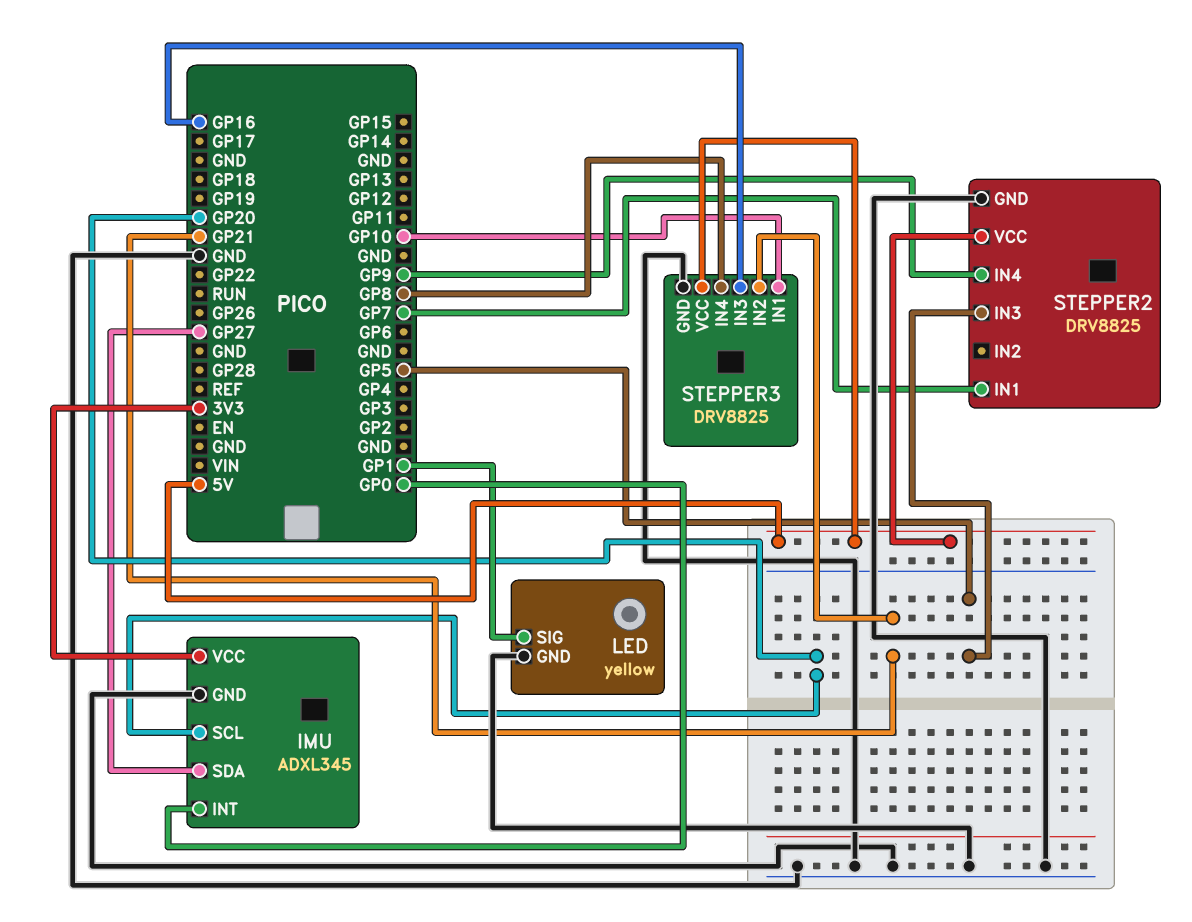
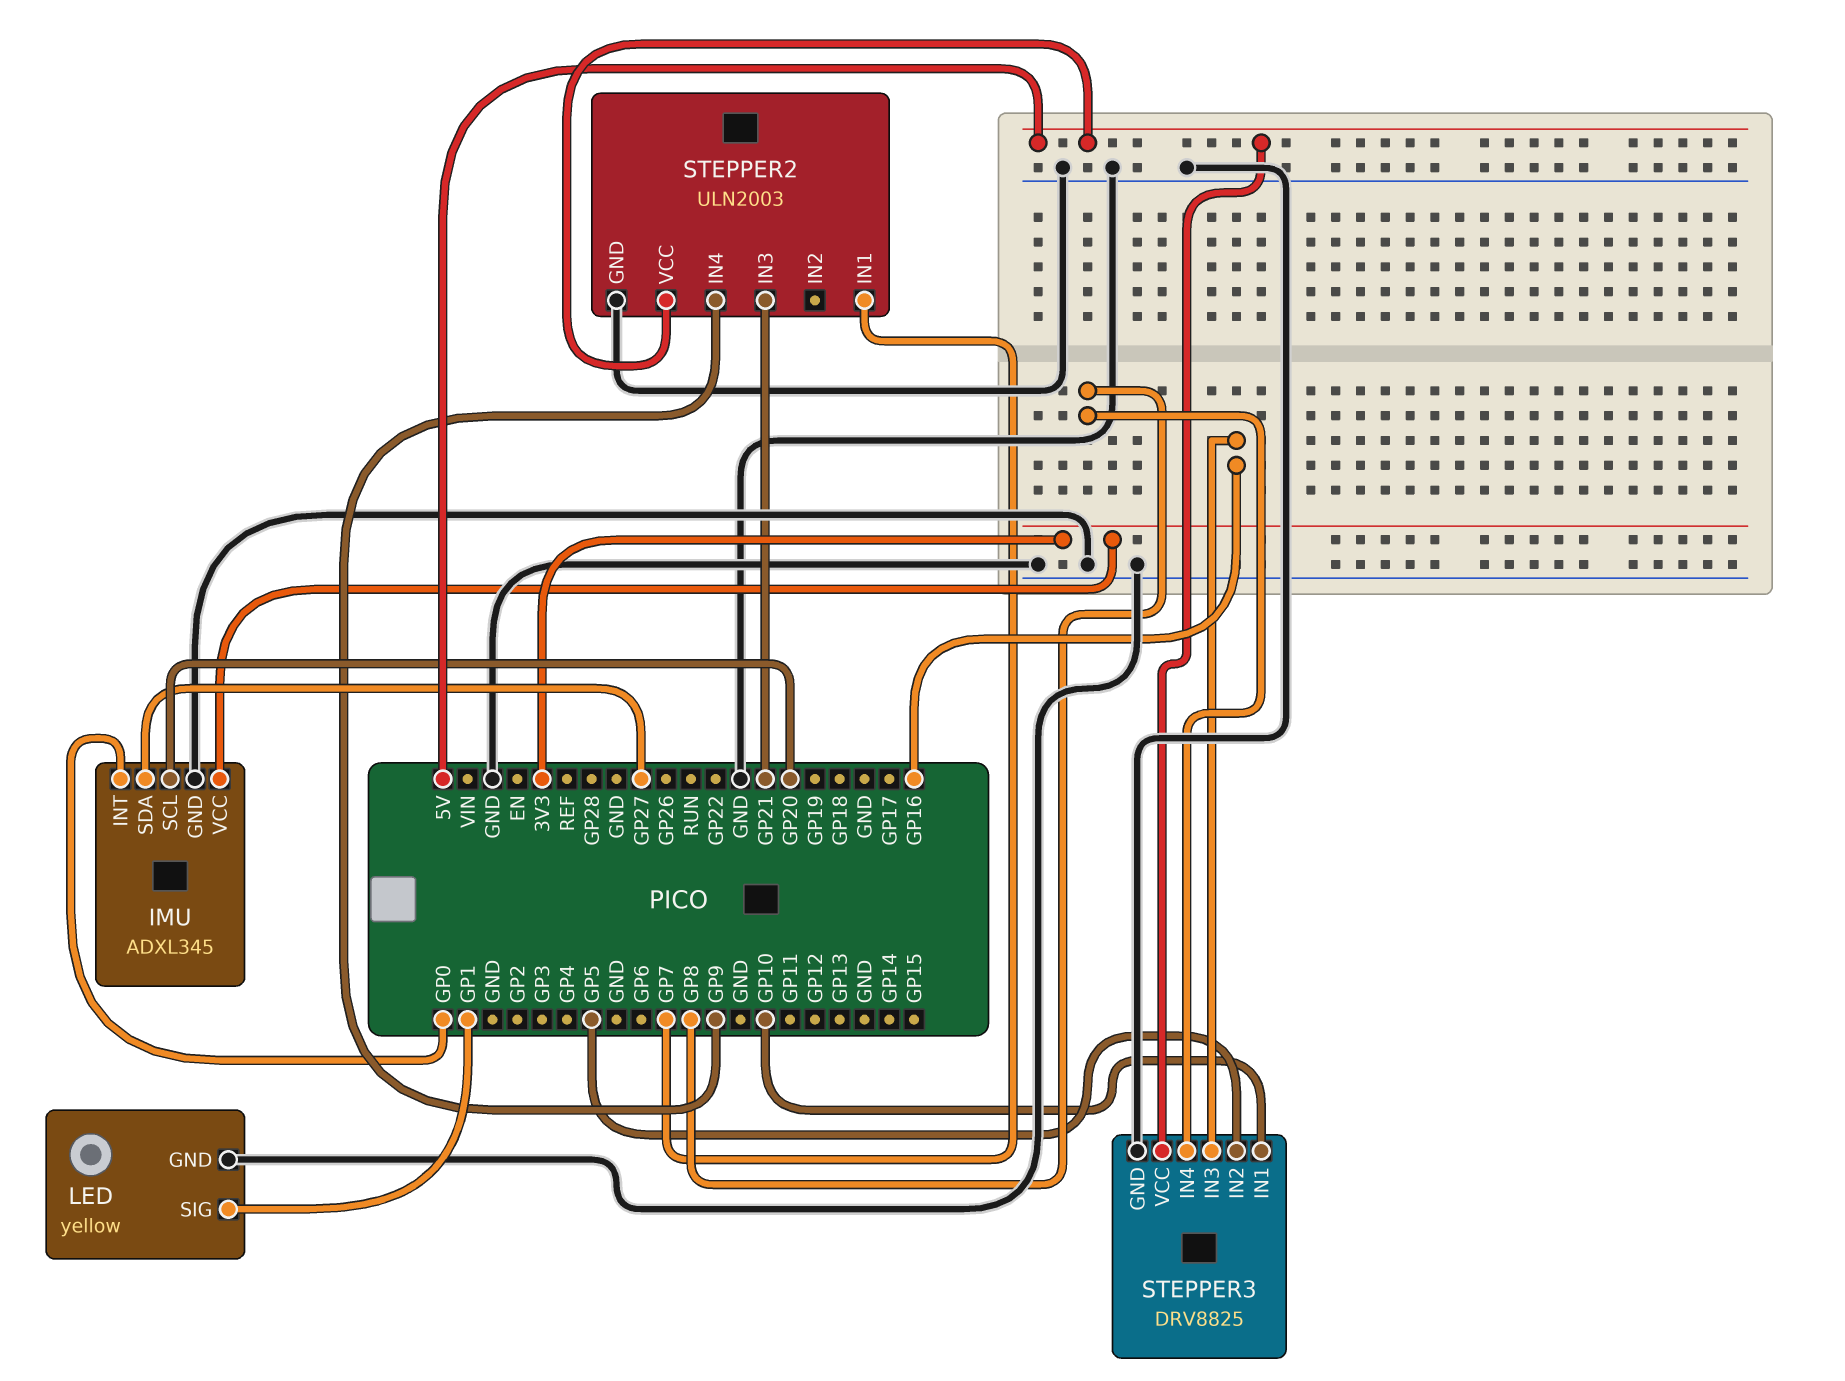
STEPPER2: DRV8825 -> ULN2003
STEPPER2 pin IN3: GP5 -> GP21
STEPPER3 pin IN2: GP21 -> GP5

